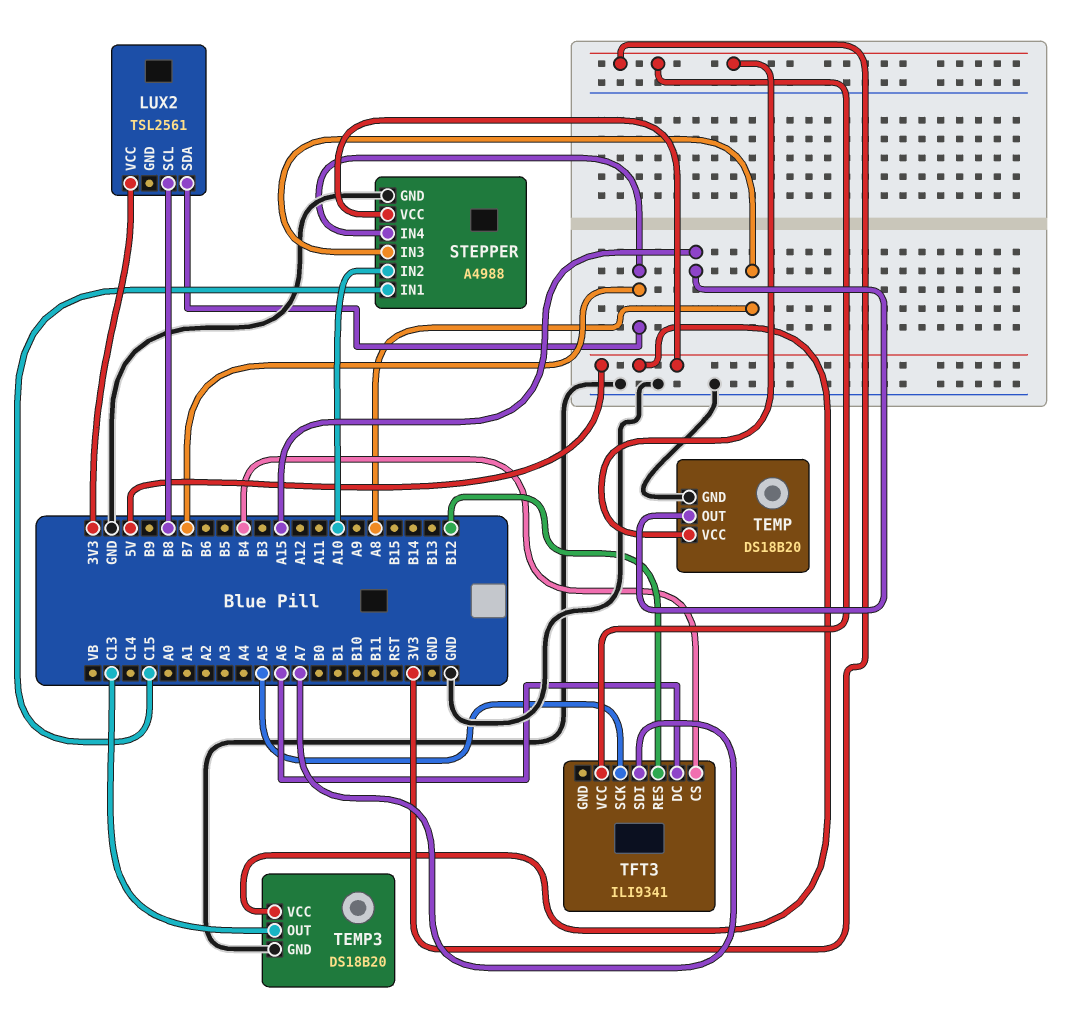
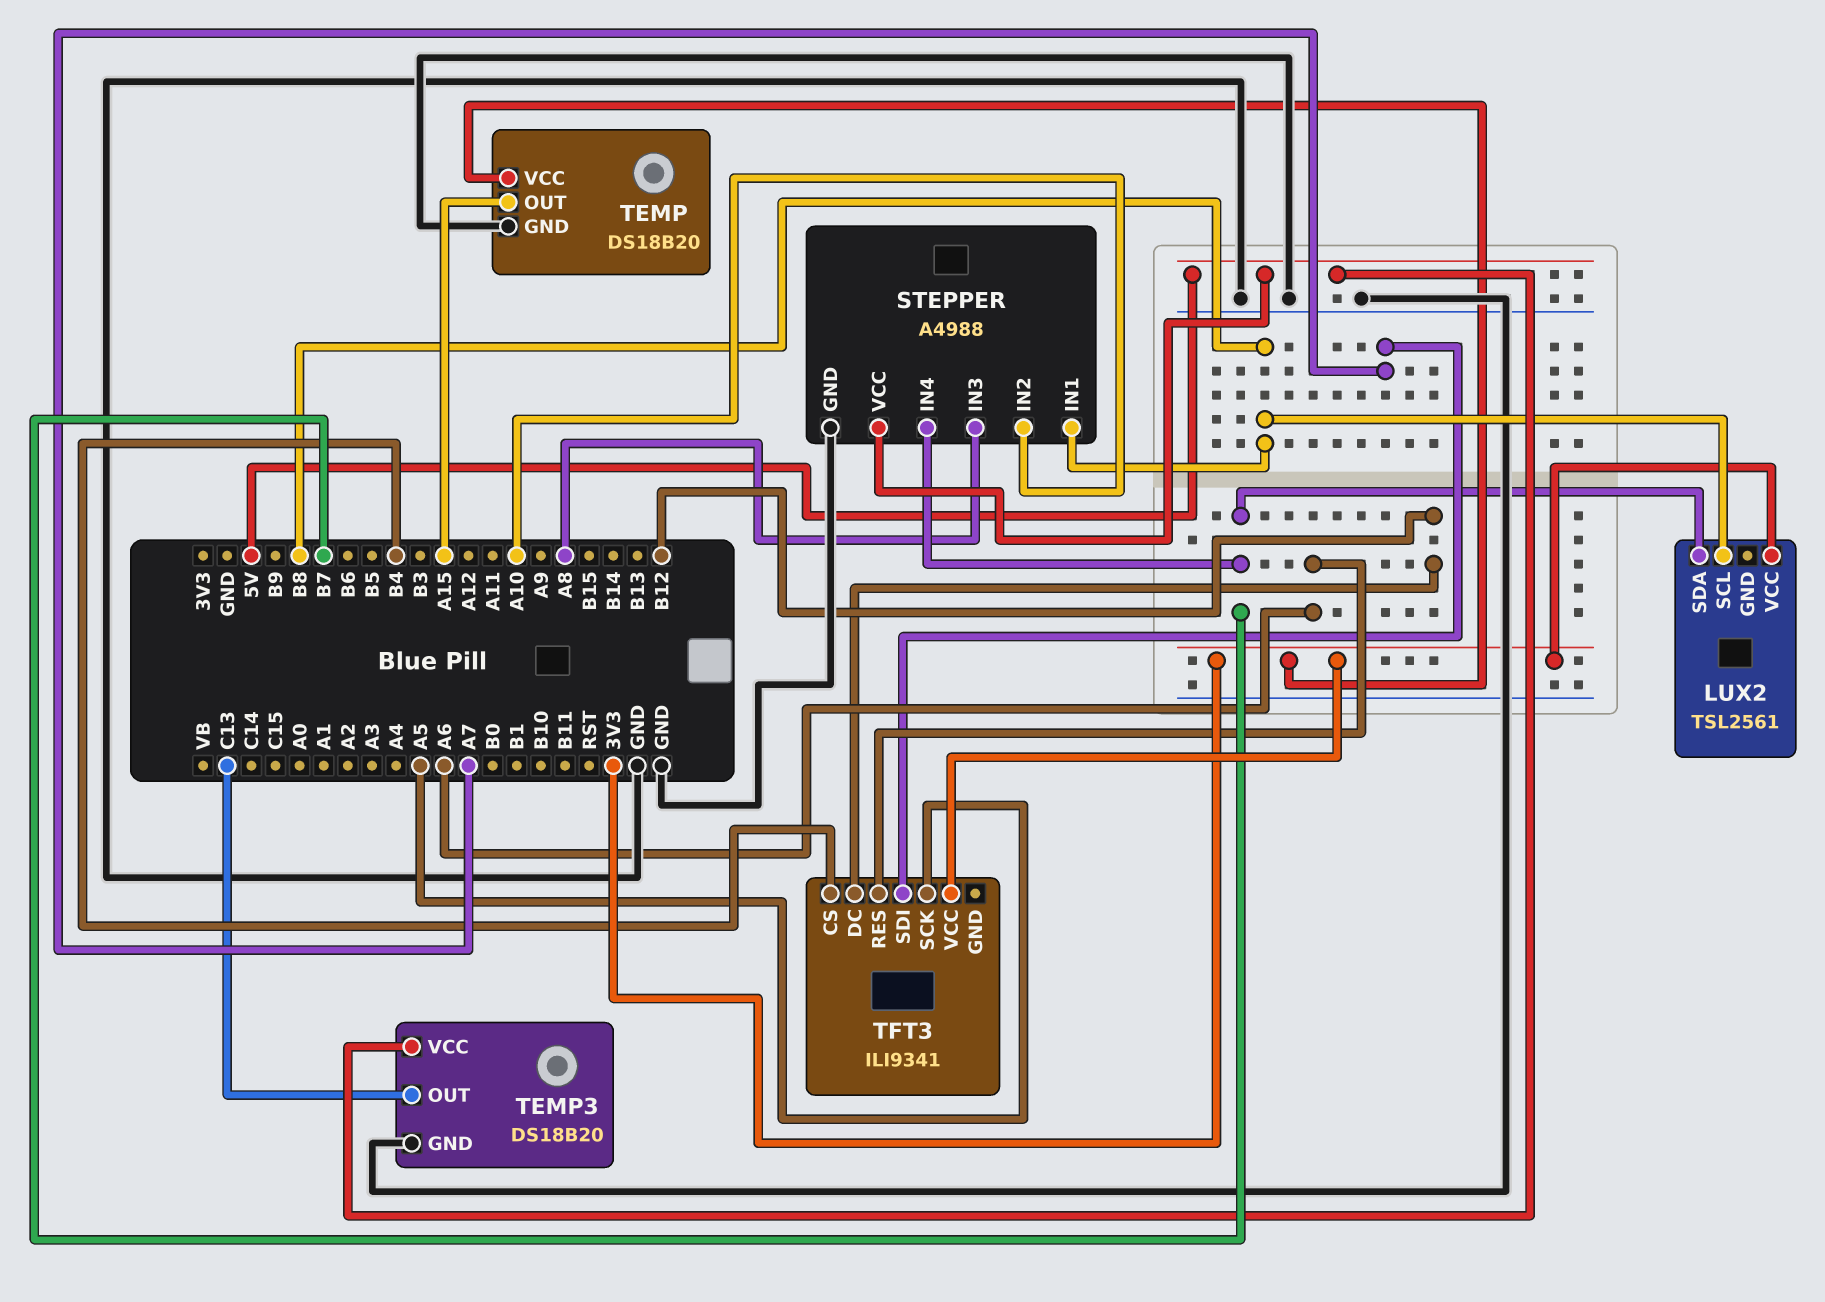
STEPPER pin IN1: C15 -> B8
TFT3 pin DC: A6 -> B12
TFT3 pin RES: B12 -> A6

